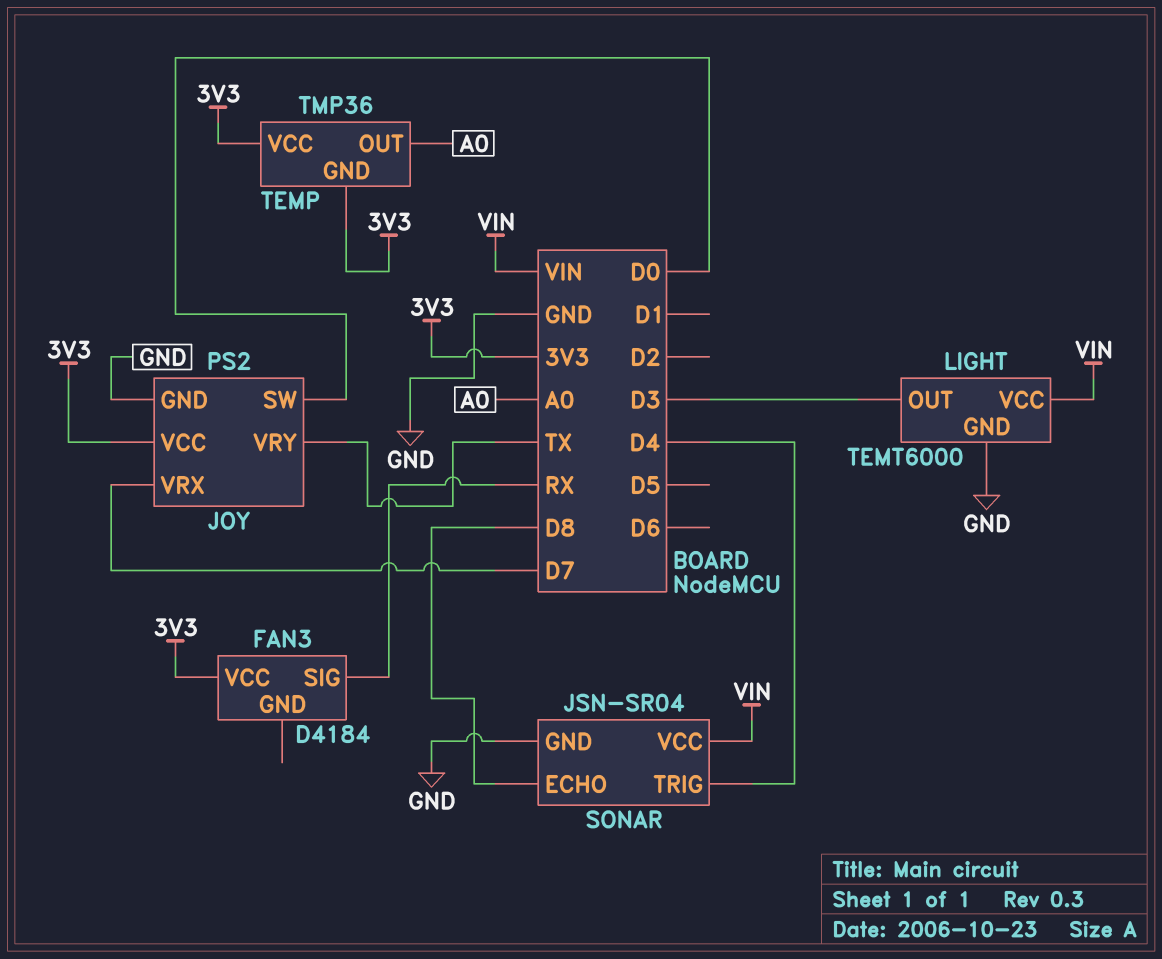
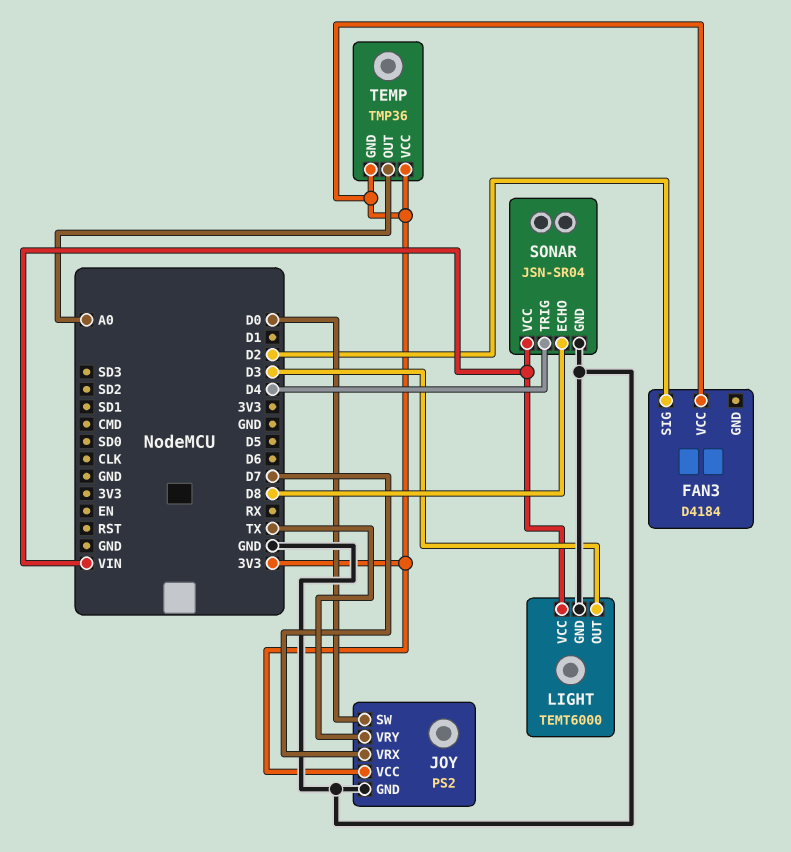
FAN3 pin SIG: RX -> D2

